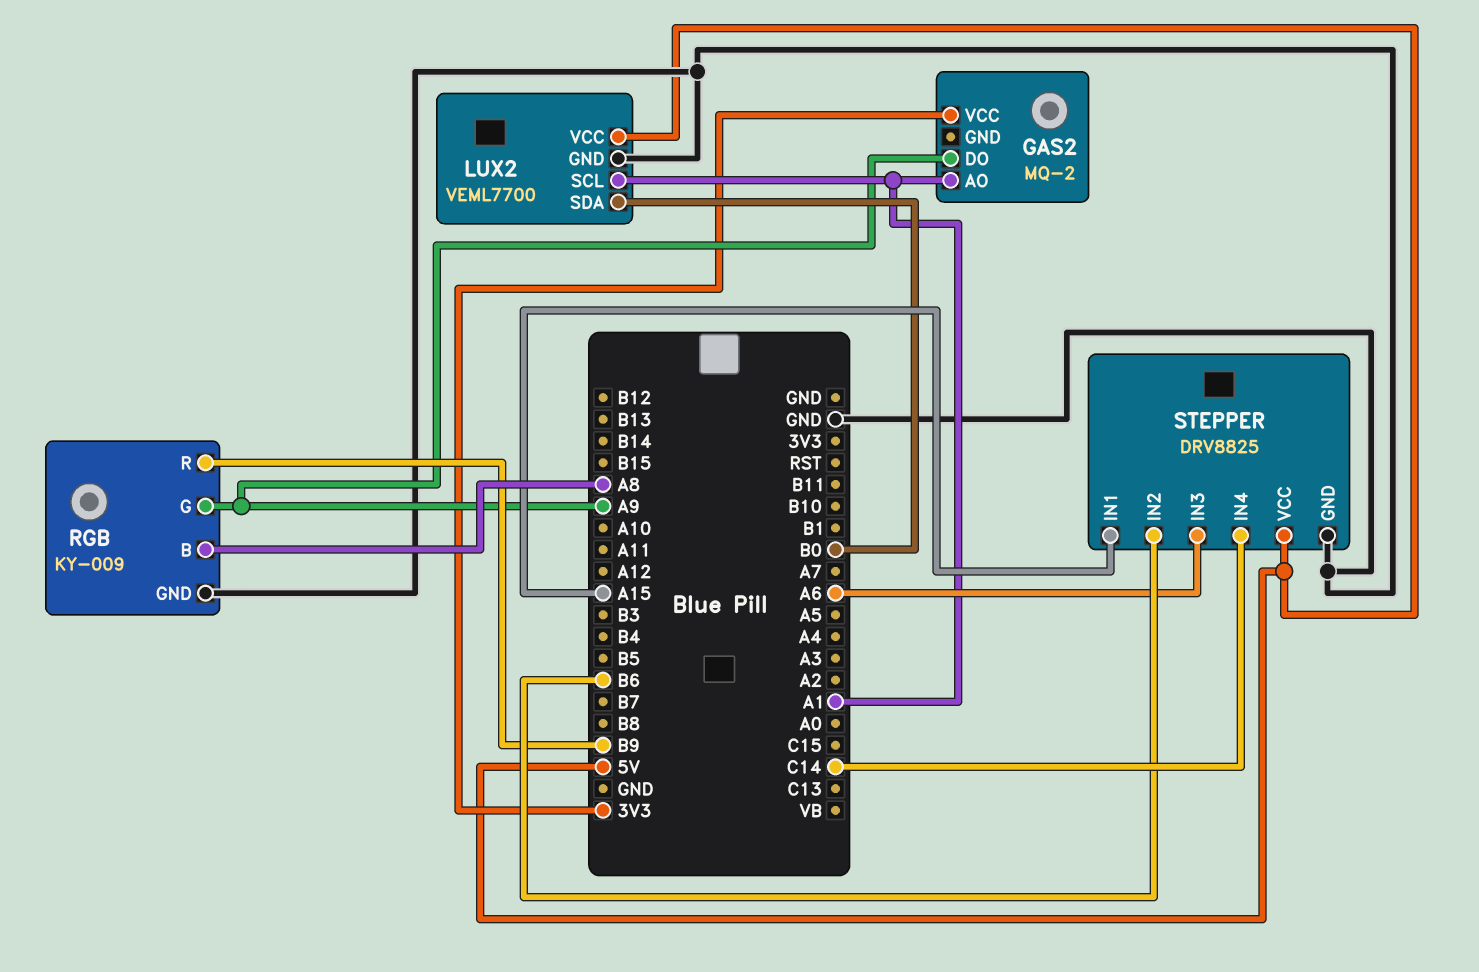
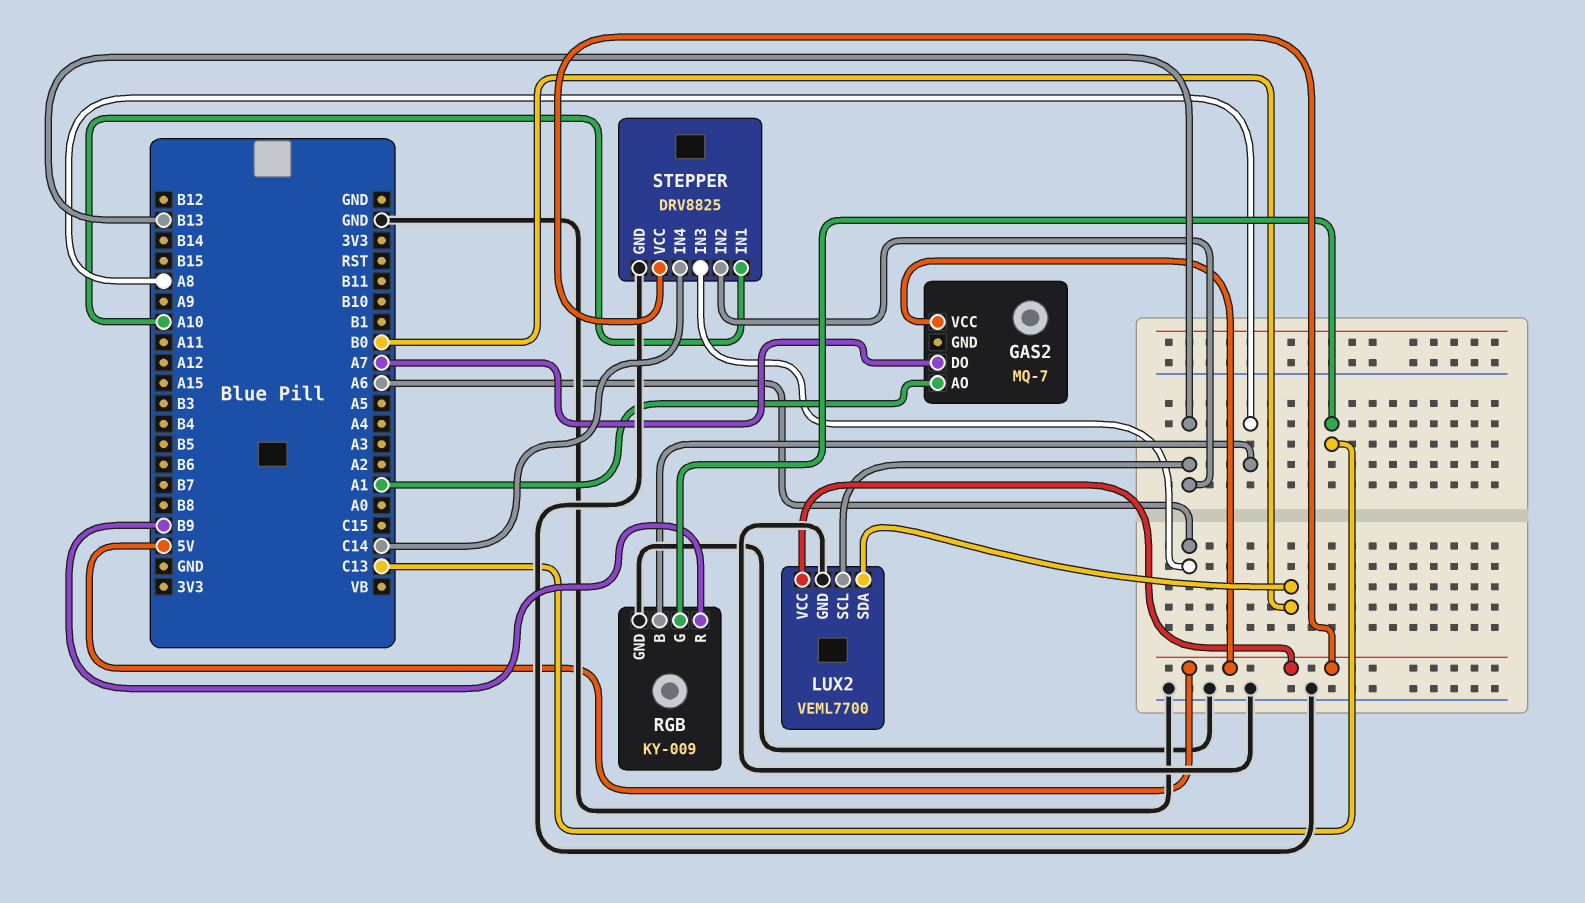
GAS2: MQ-2 -> MQ-7
GAS2 pin DO: A9 -> A7
GAS2 pin VCC: 3V3 -> 5V
LUX2 pin SCL: A1 -> B13
RGB pin G: A9 -> C13
STEPPER pin IN1: A15 -> A10
STEPPER pin IN2: B6 -> B13

